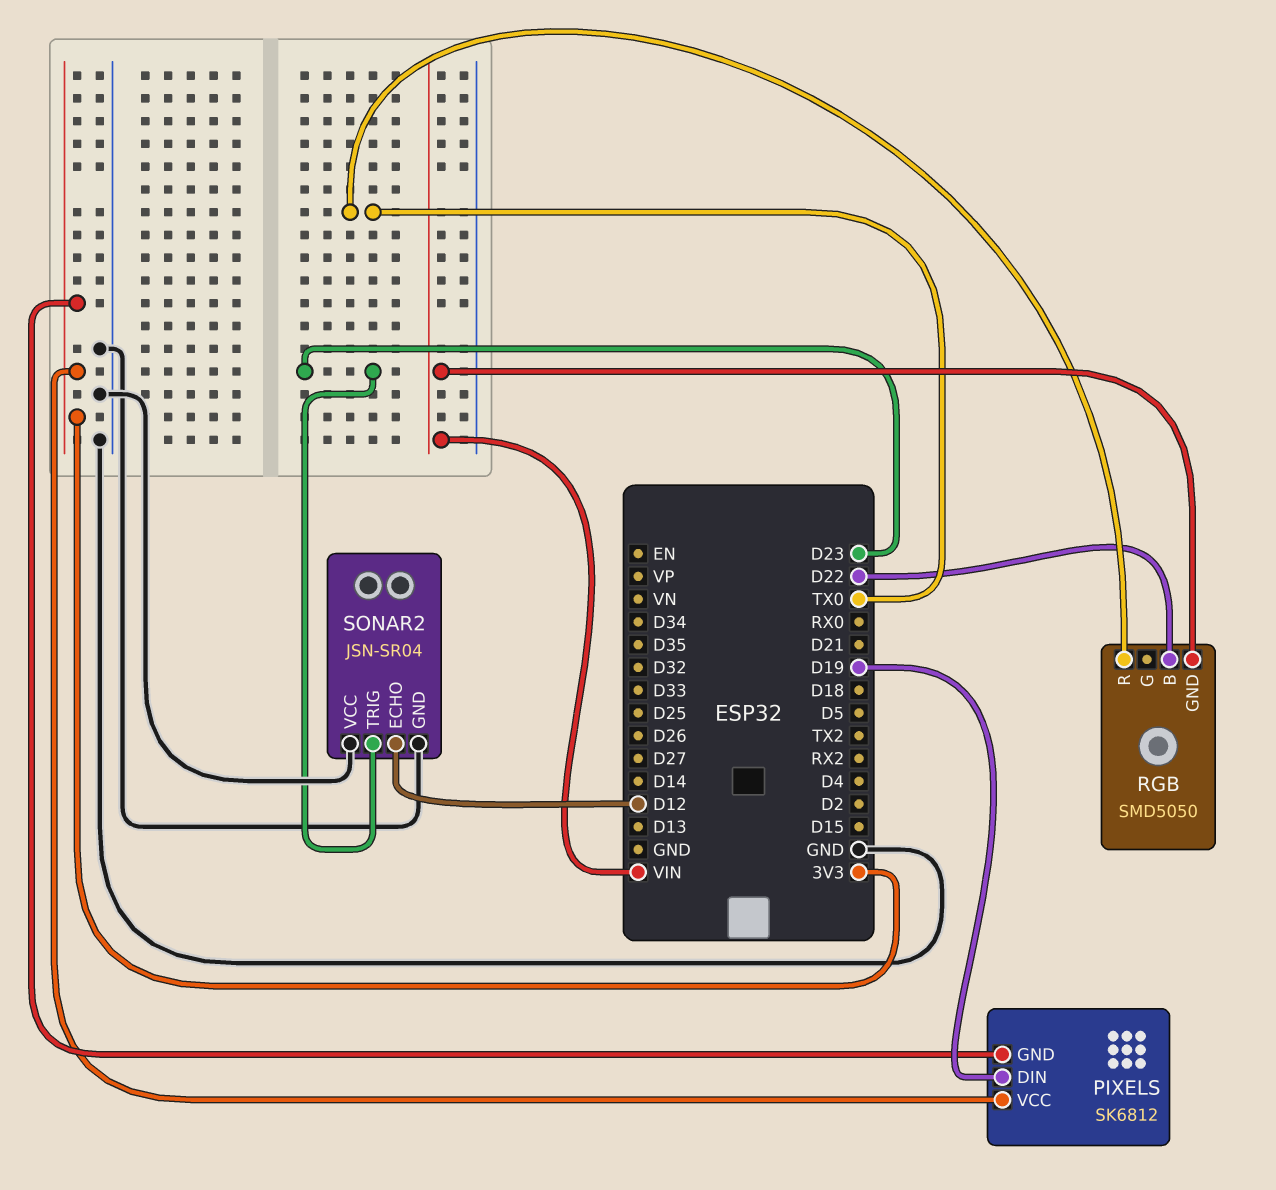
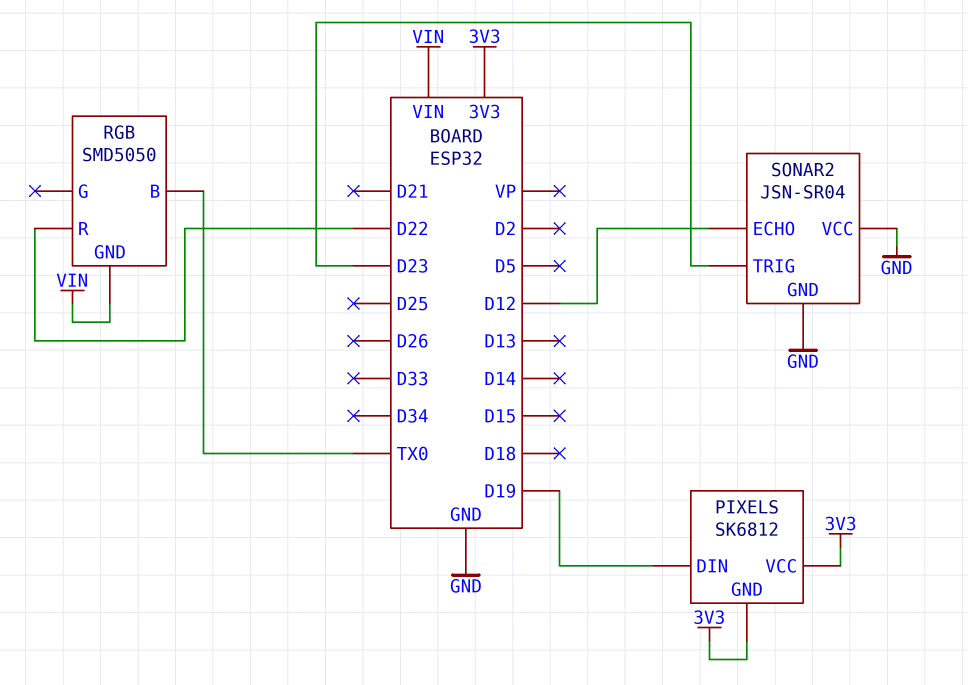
RGB pin B: D22 -> TX0
RGB pin R: TX0 -> D22

